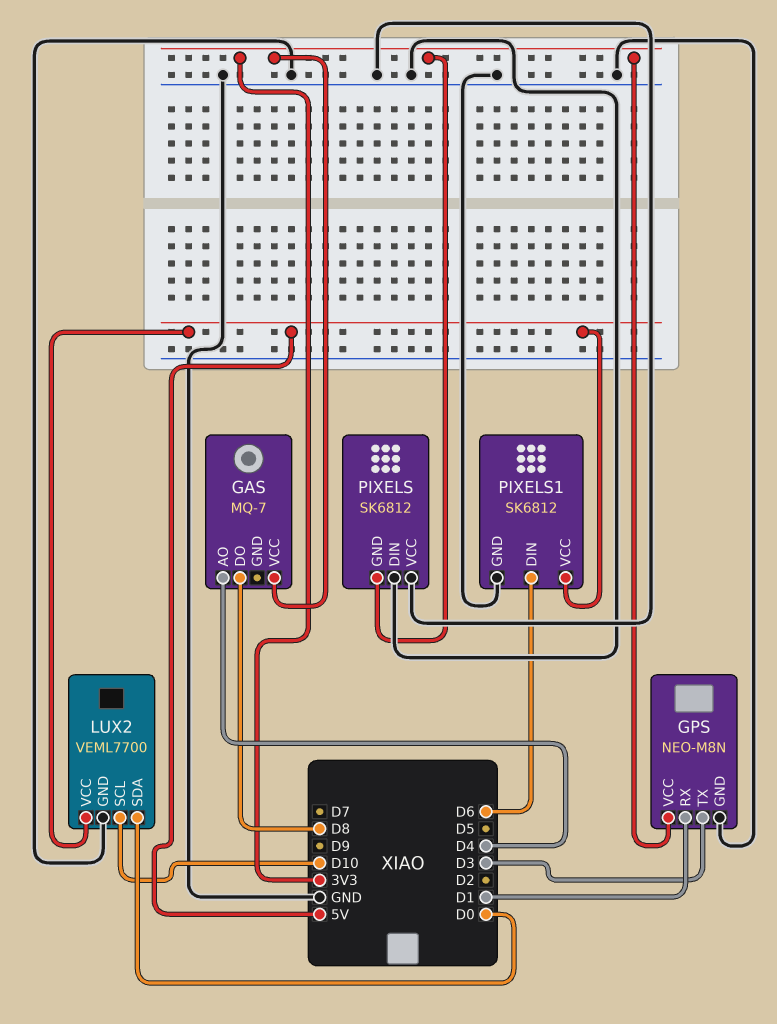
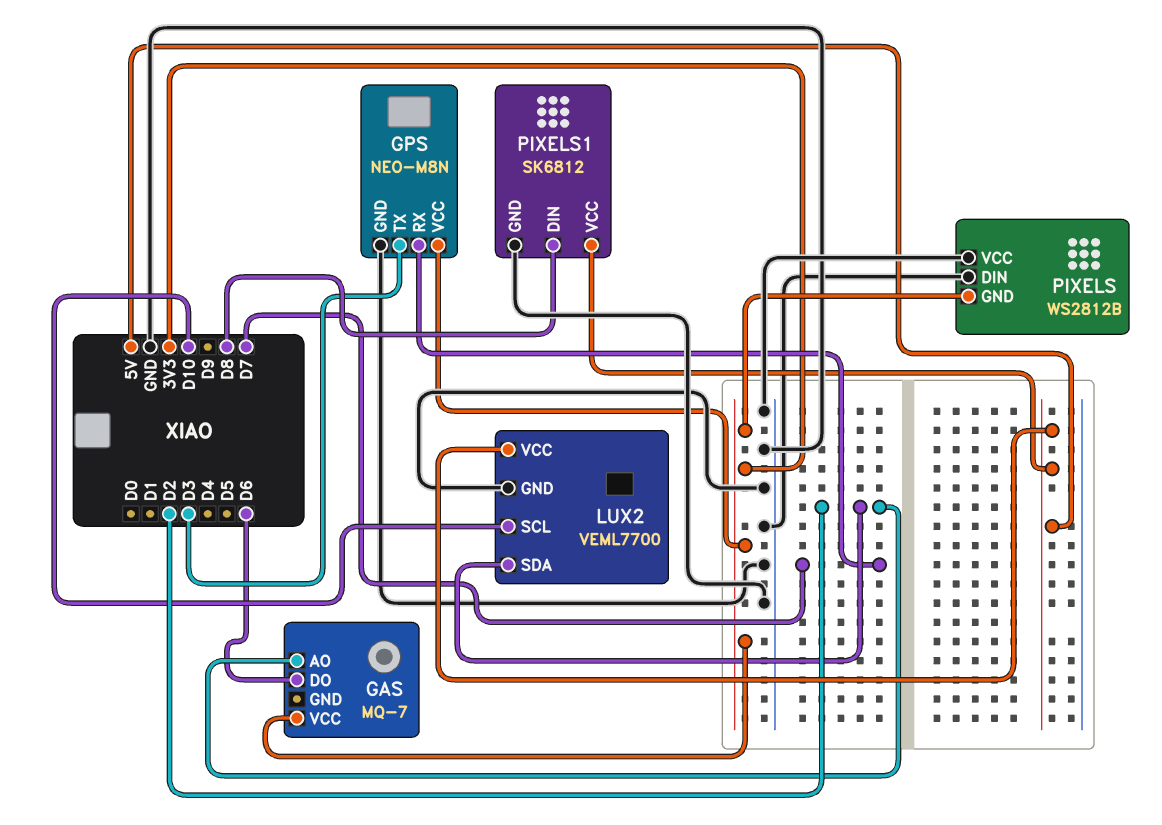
GAS pin AO: D4 -> D2
GAS pin DO: D8 -> D6
GPS pin RX: D1 -> D7
LUX2 pin SDA: D0 -> D2
PIXELS: SK6812 -> WS2812B
PIXELS1 pin DIN: D6 -> D8

